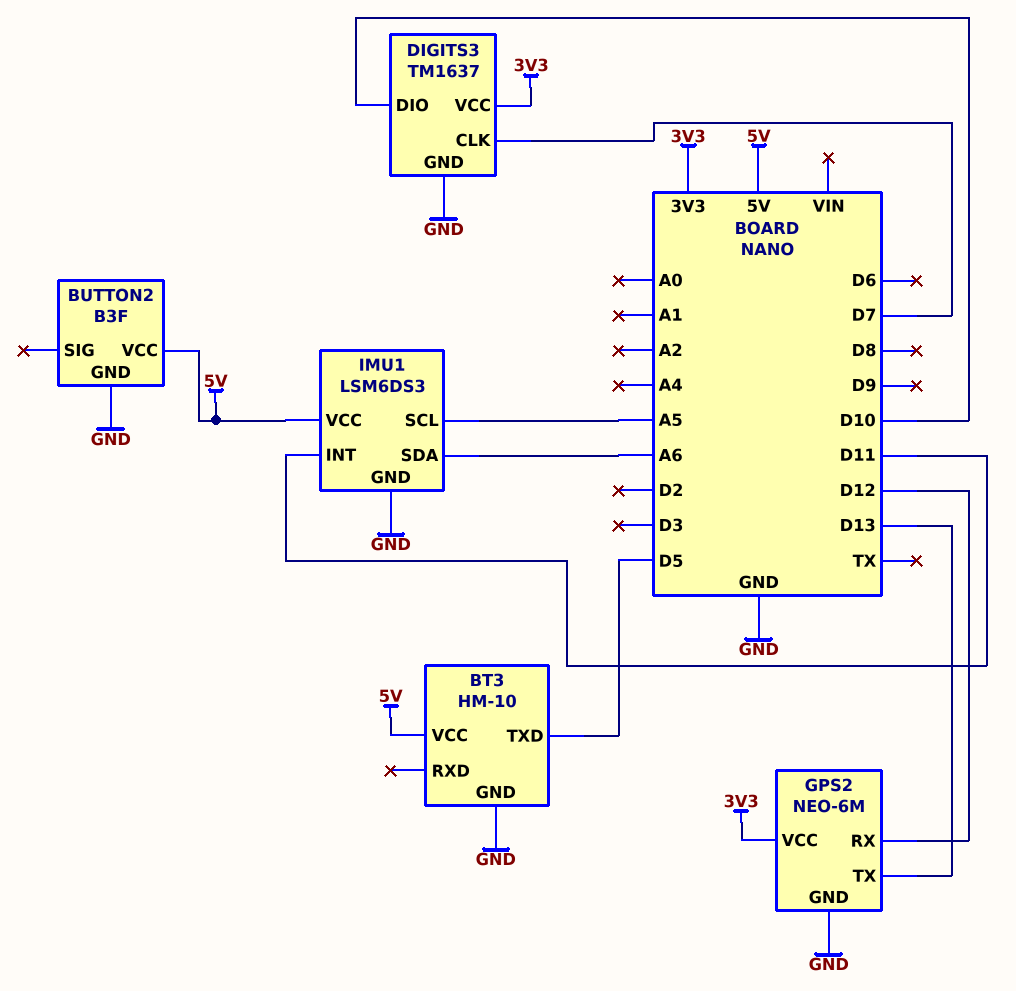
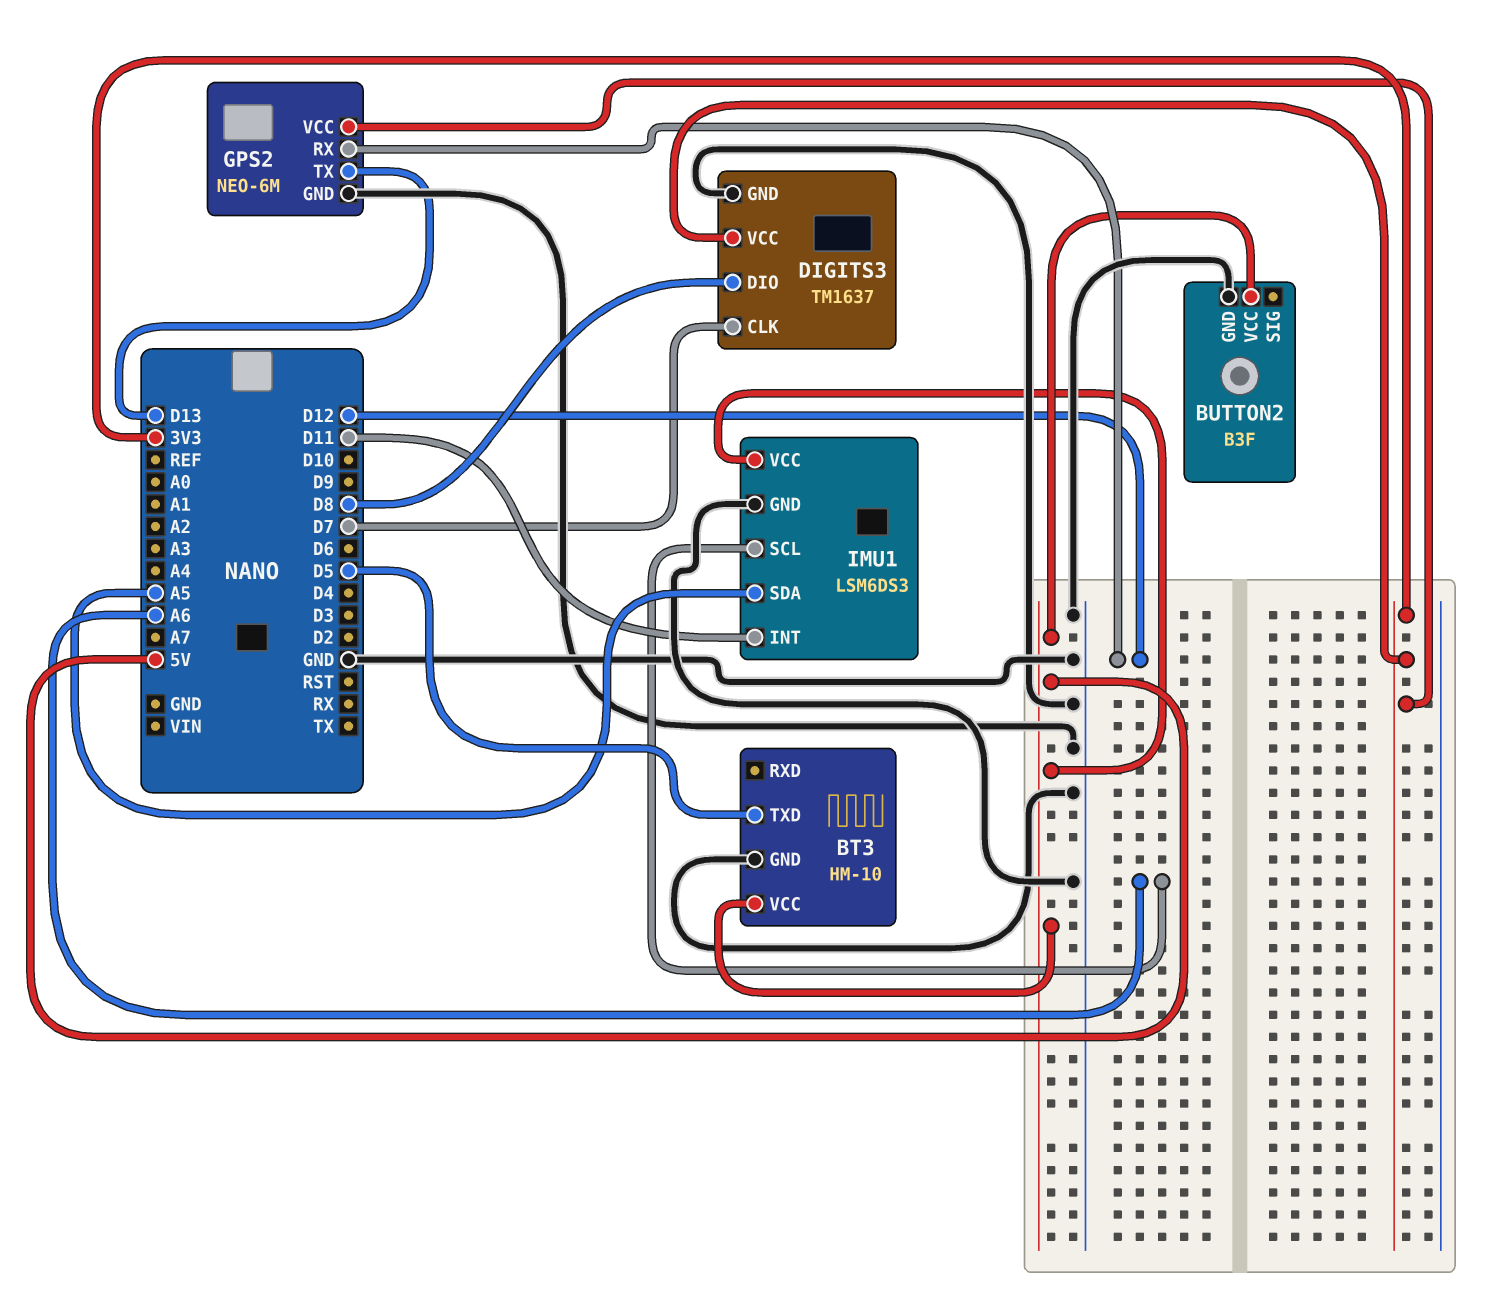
DIGITS3 pin DIO: D10 -> D8
IMU1 pin SCL: A5 -> A6
IMU1 pin SDA: A6 -> A5

